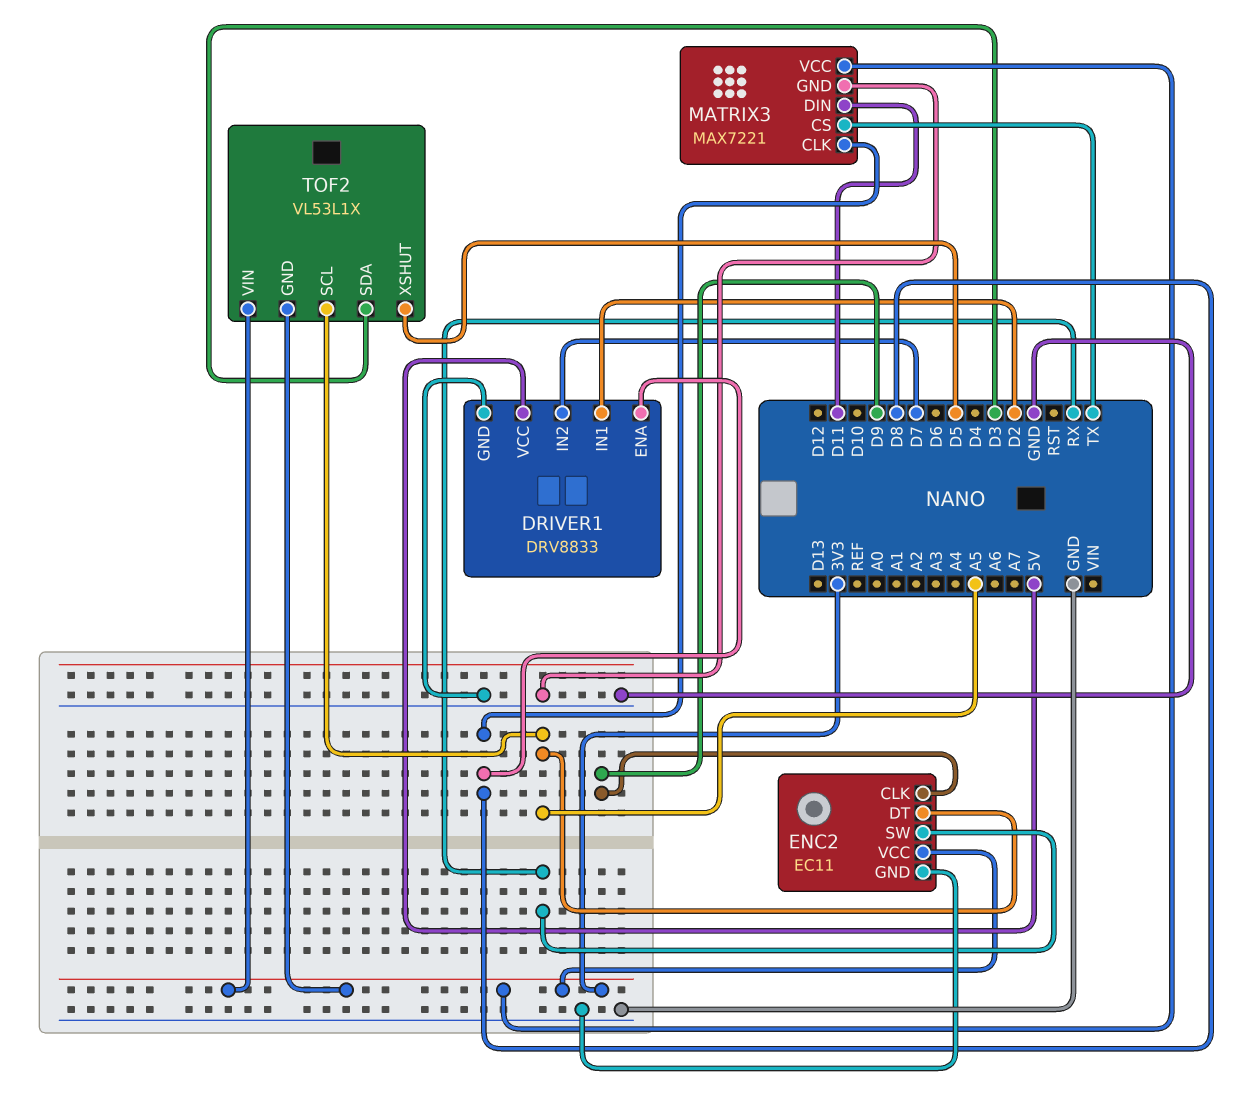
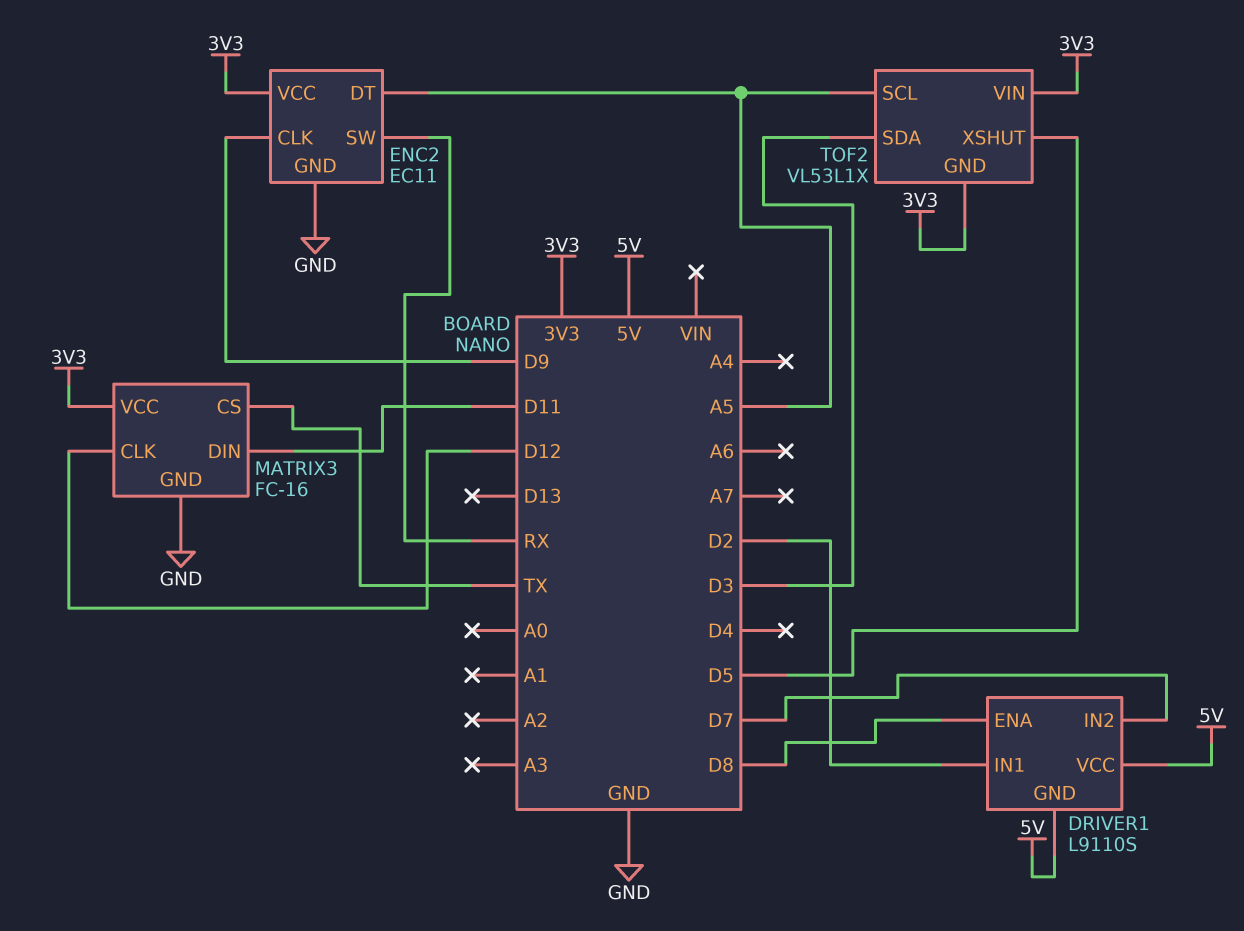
DRIVER1: DRV8833 -> L9110S
DRIVER1 pin GND: GND -> 5V
MATRIX3: MAX7221 -> FC-16
MATRIX3 pin CLK: D8 -> D12

